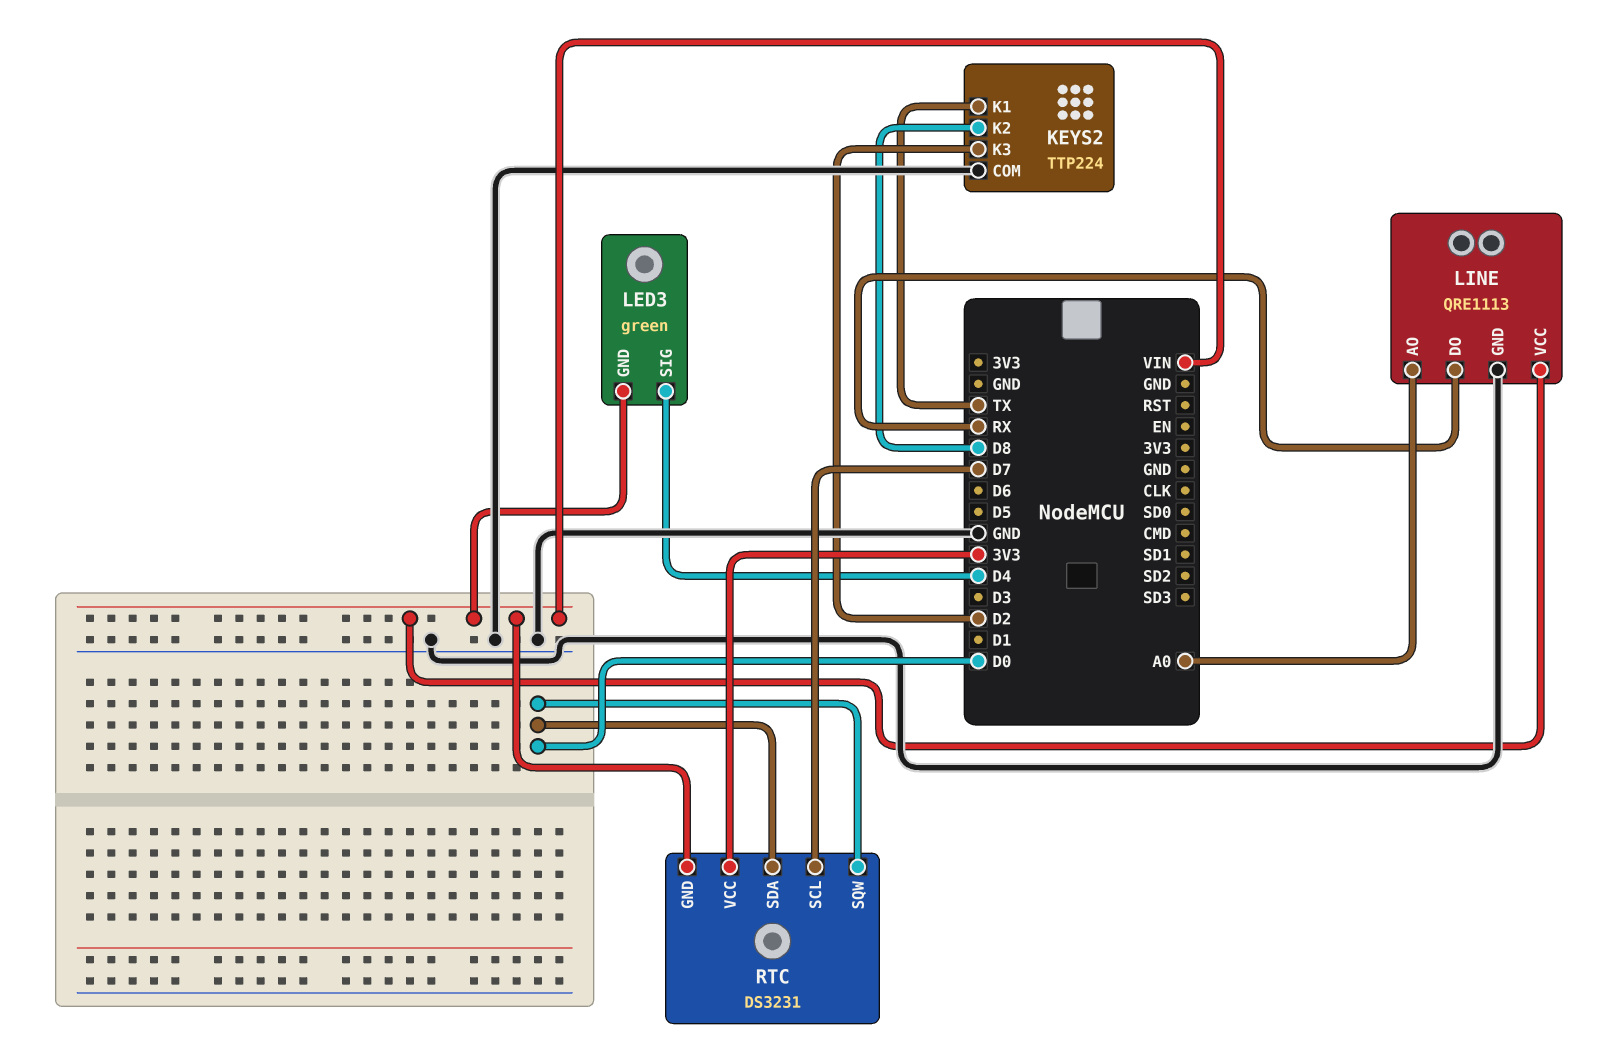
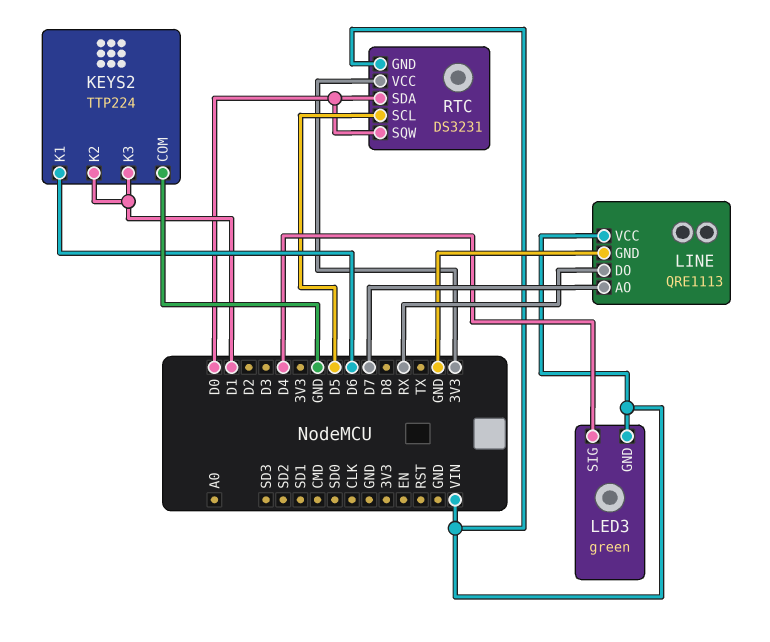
KEYS2 pin K1: TX -> D6
KEYS2 pin K2: D8 -> D1
KEYS2 pin K3: D2 -> D1
LINE pin AO: A0 -> D7
RTC pin SCL: D7 -> D5

